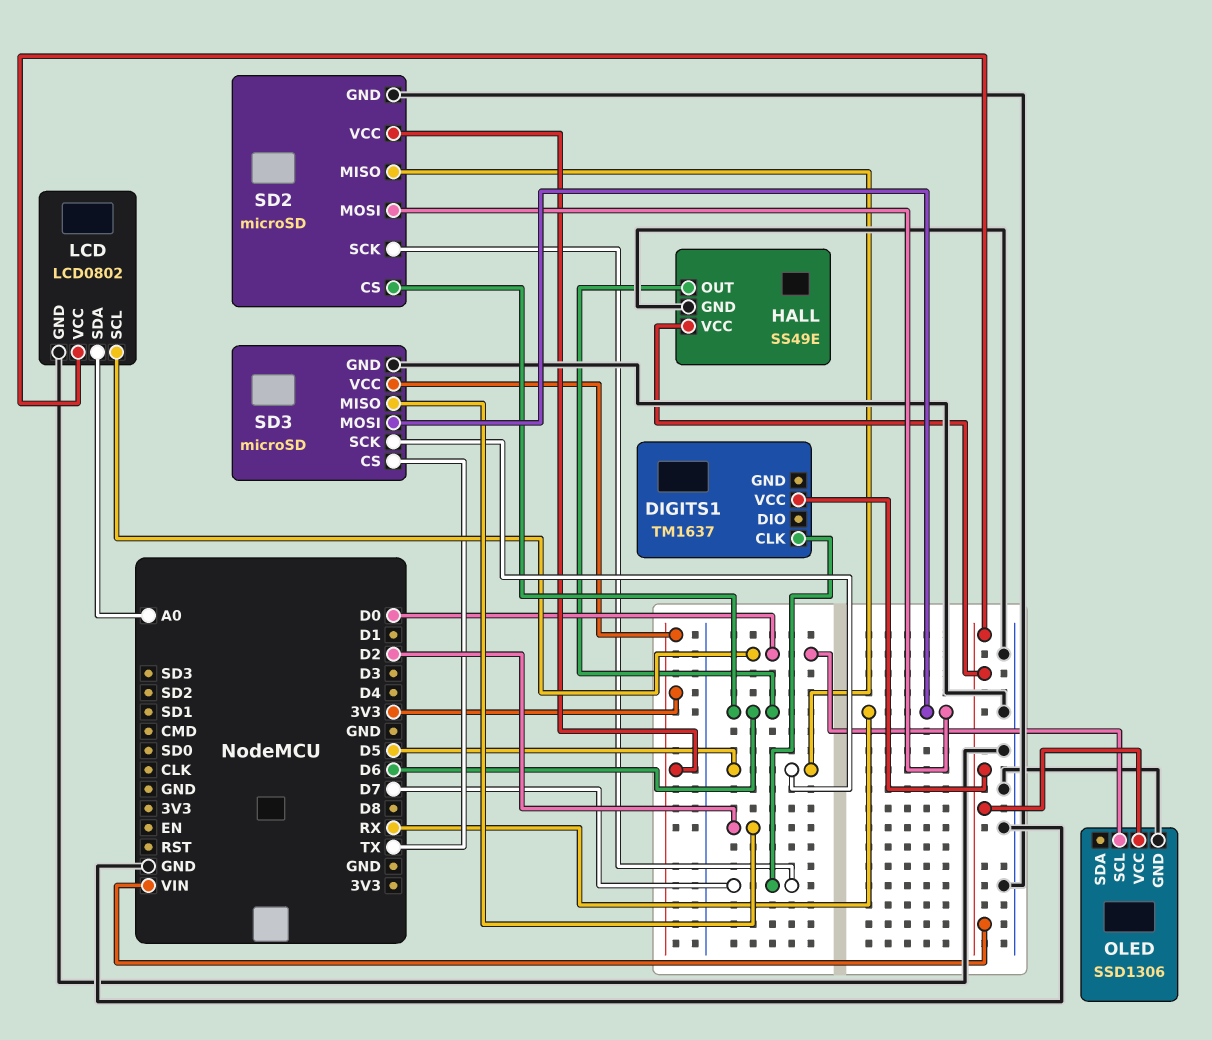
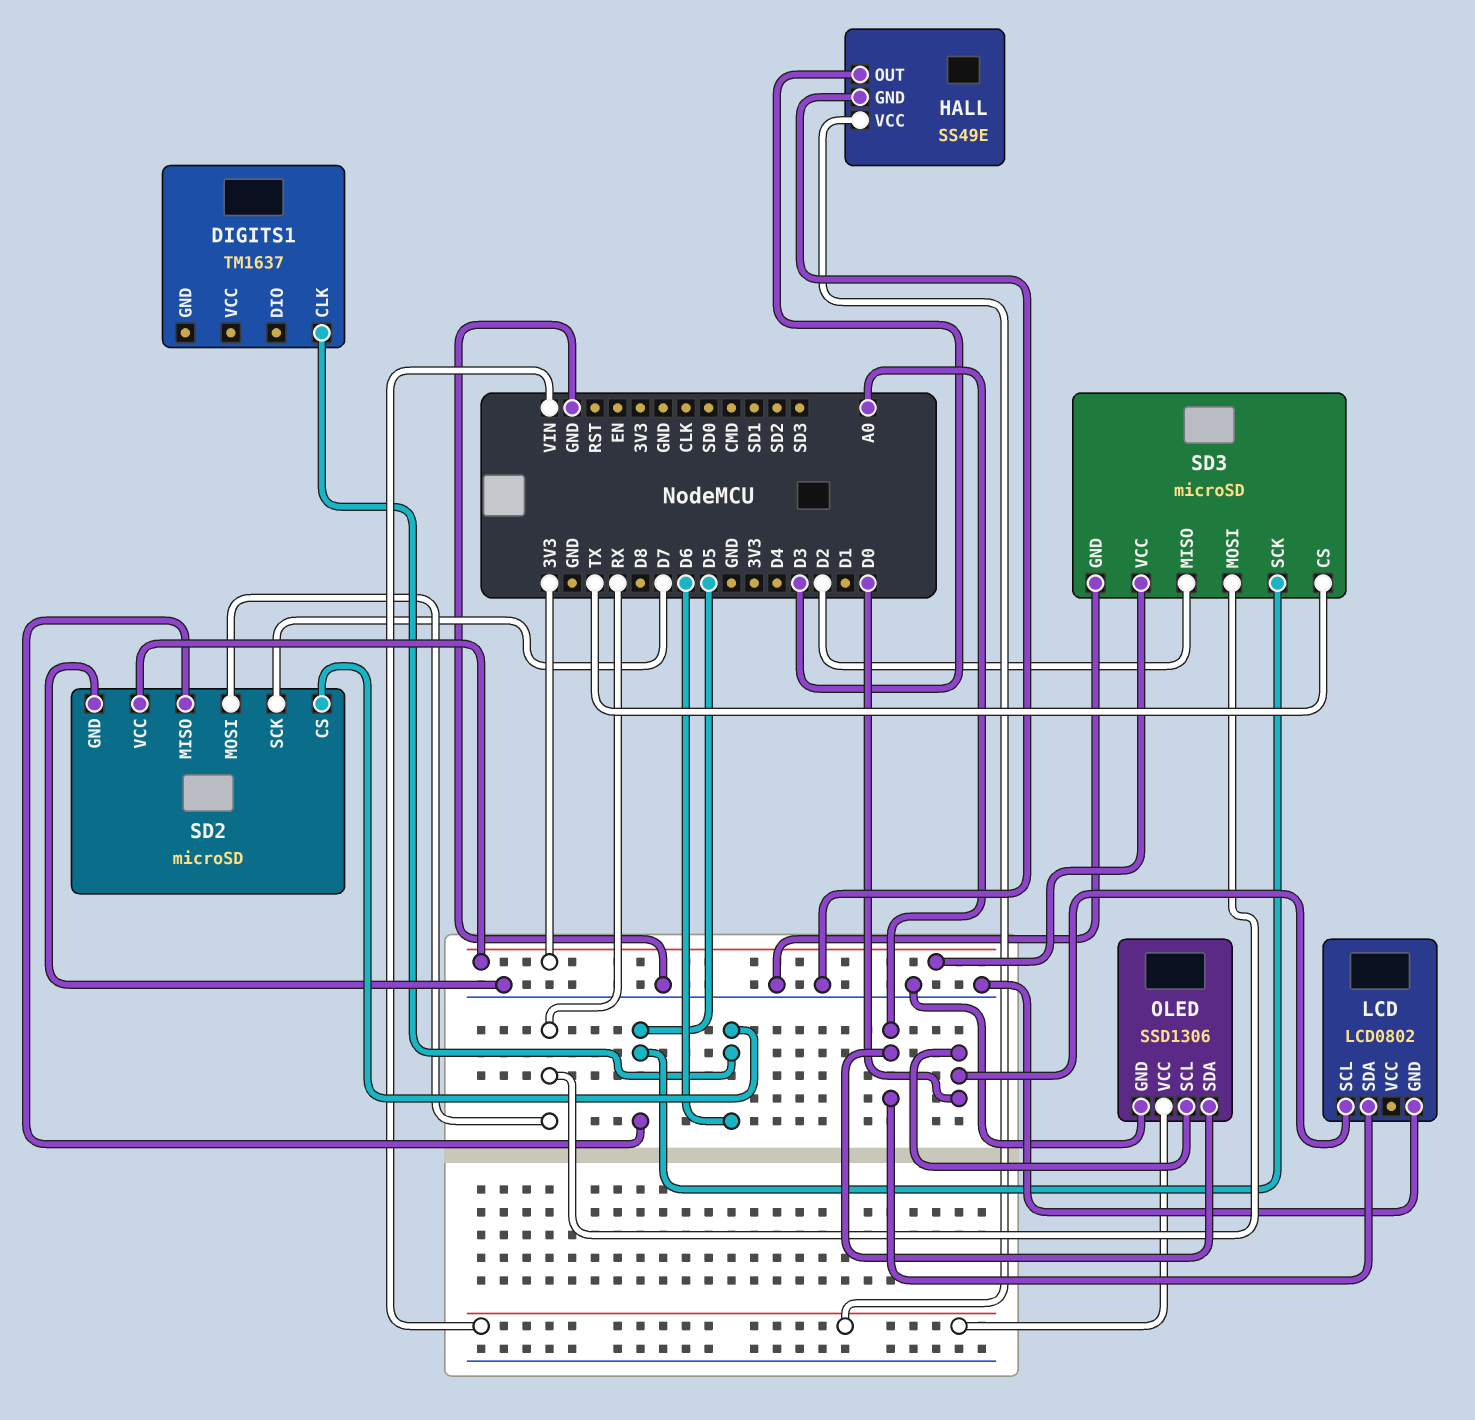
DIGITS1 pin CLK: D7 -> D6
DIGITS1 pin VCC: VIN -> none
HALL pin OUT: D6 -> D3
LCD pin VCC: VIN -> none
OLED pin SDA: none -> A0

